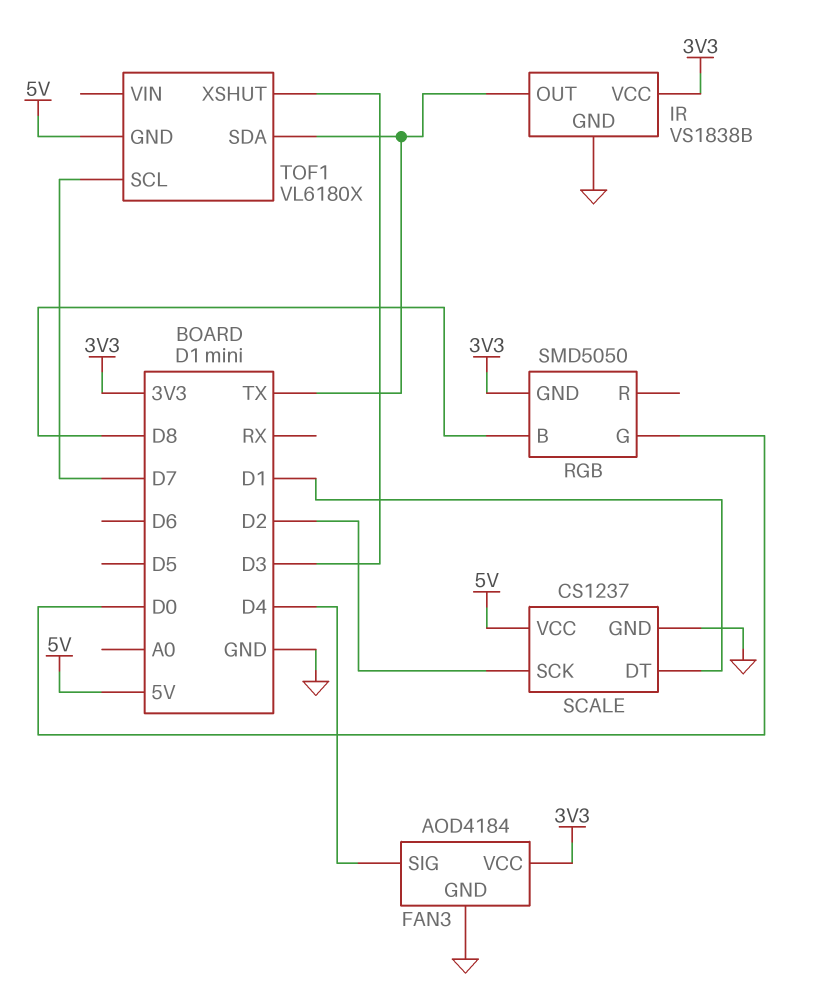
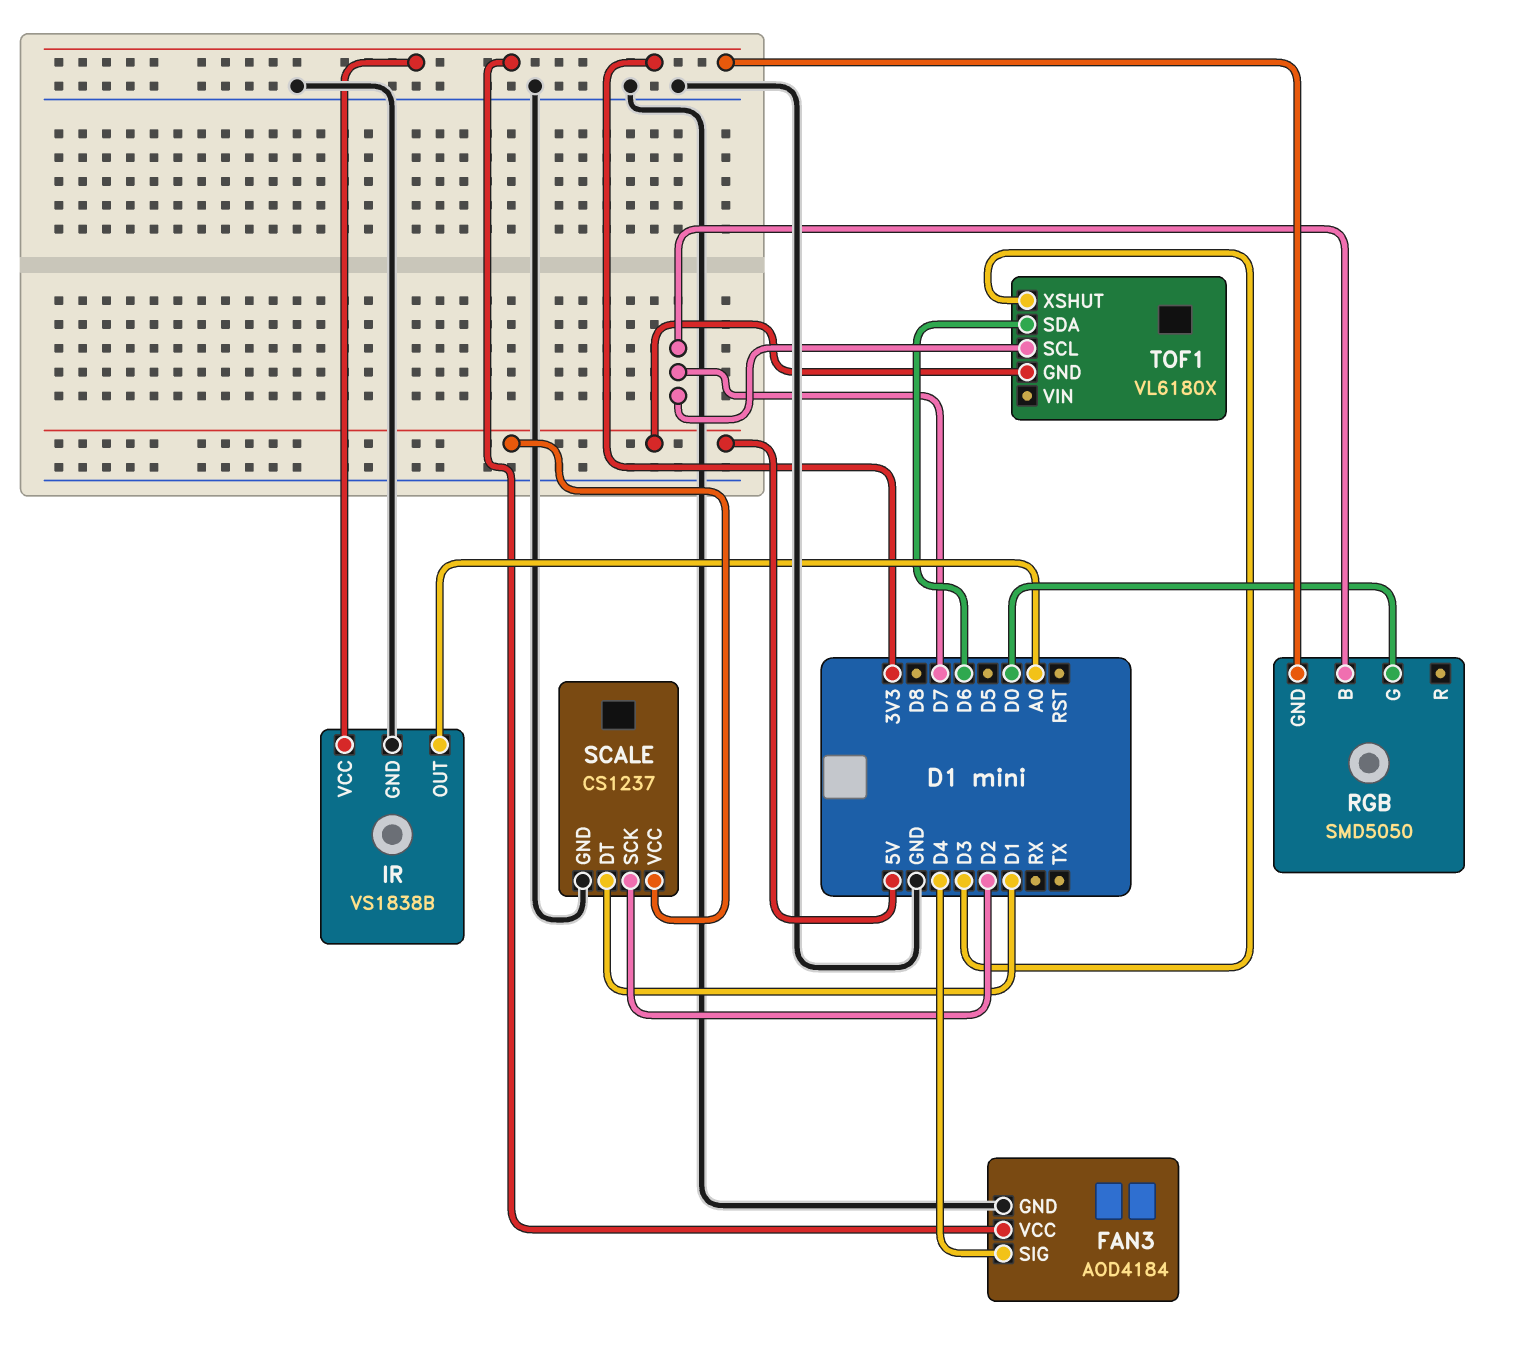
IR pin OUT: TX -> A0
RGB pin B: D8 -> D7
TOF1 pin SDA: TX -> D6

